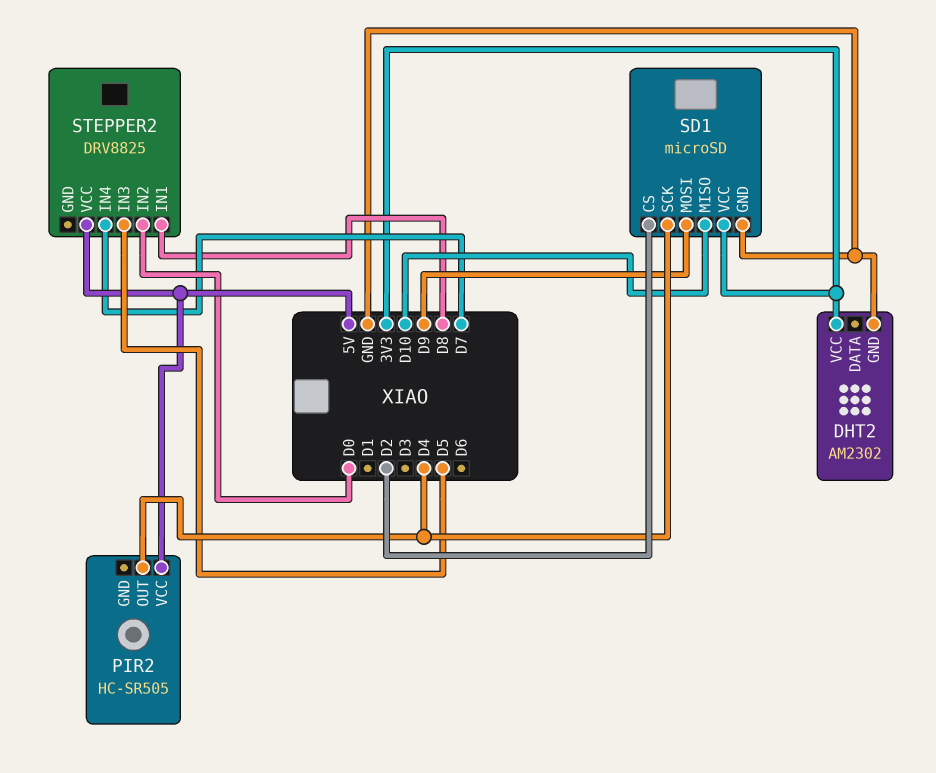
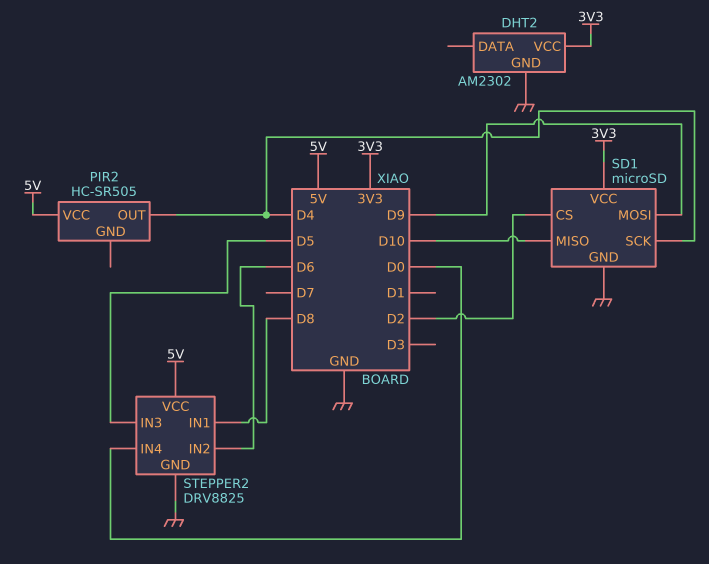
STEPPER2 pin GND: none -> GND
STEPPER2 pin IN2: D0 -> D6
STEPPER2 pin IN4: D7 -> D0

